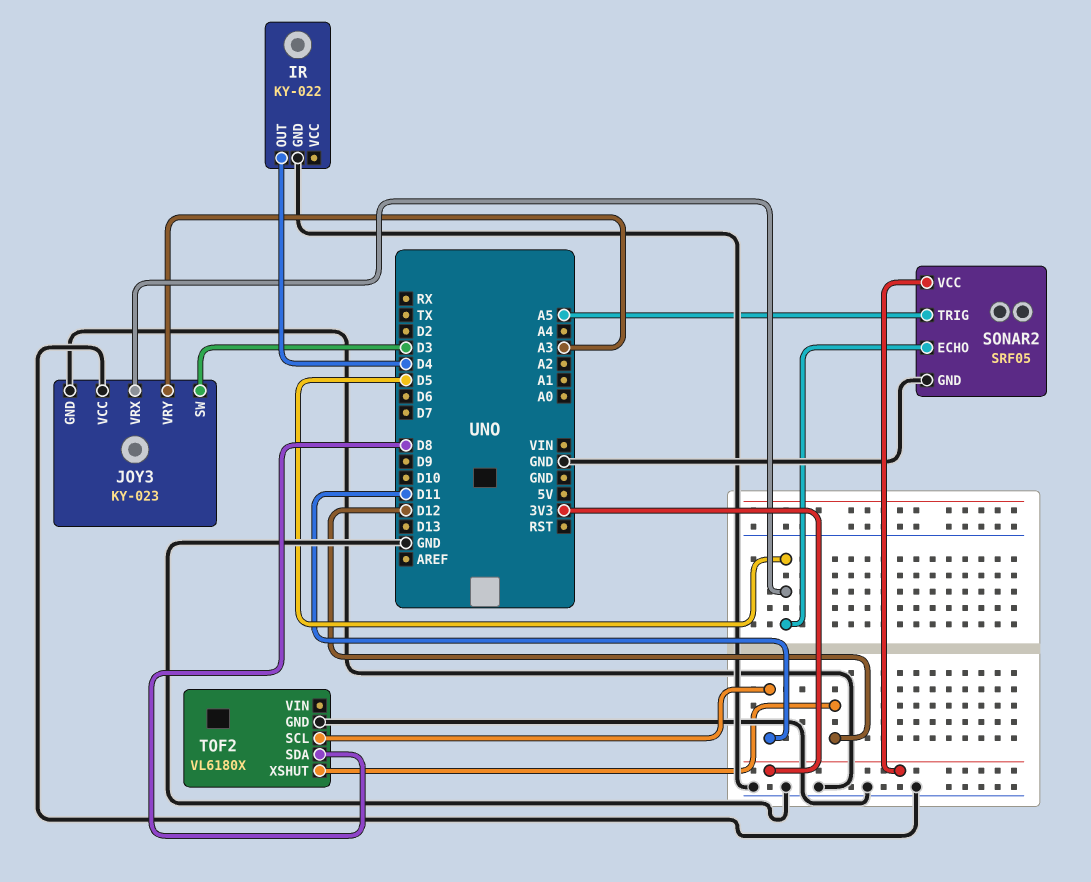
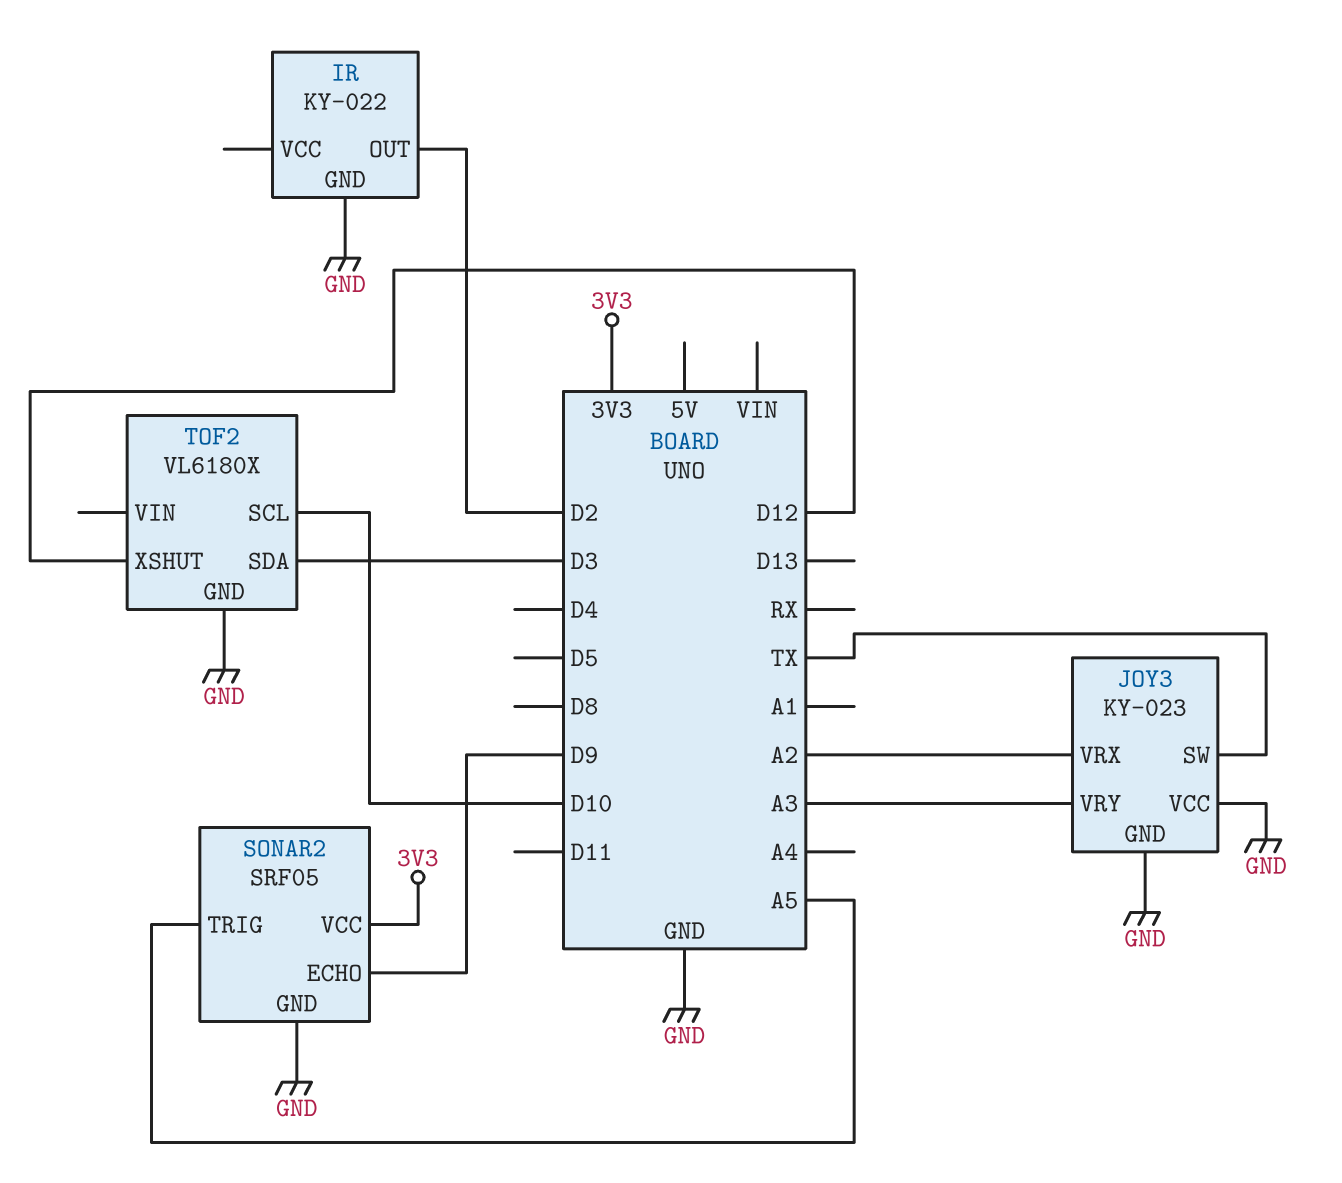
IR pin OUT: D4 -> D2
JOY3 pin SW: D3 -> TX
JOY3 pin VRX: D5 -> A2
SONAR2 pin ECHO: D5 -> D9
TOF2 pin SCL: D11 -> D10
TOF2 pin SDA: D8 -> D3

